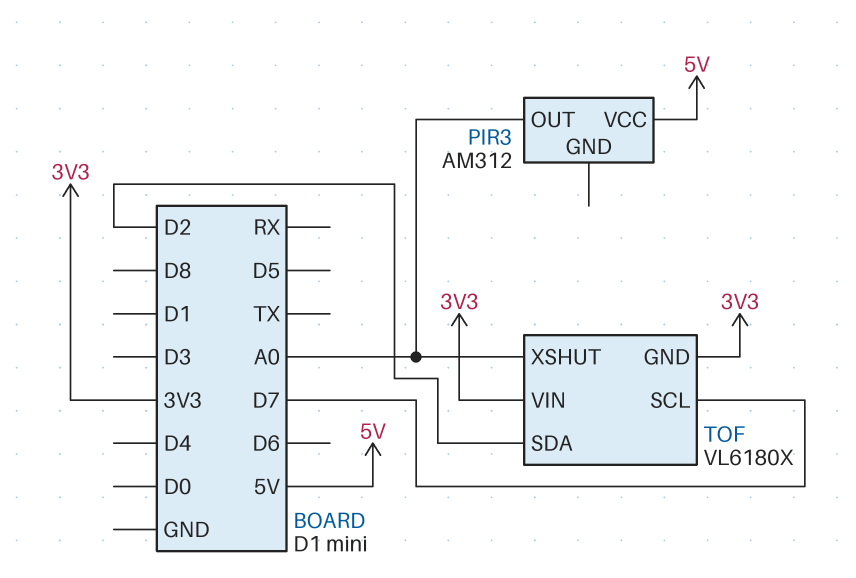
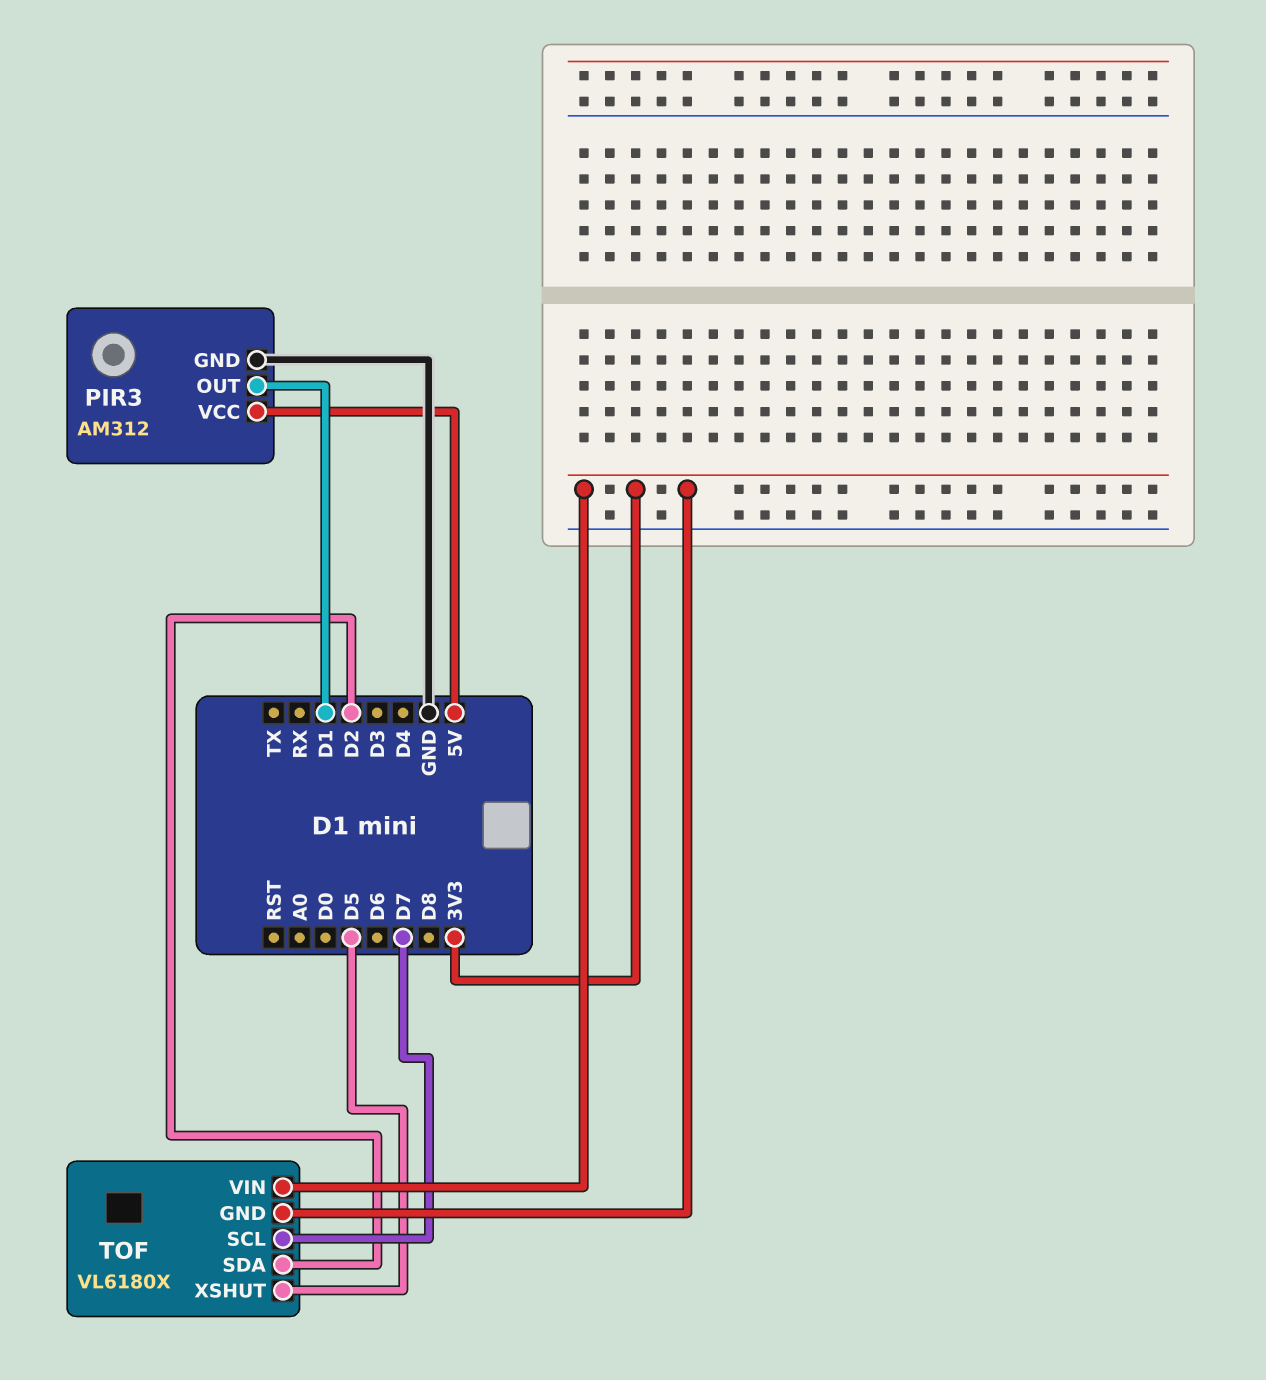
PIR3 pin GND: none -> GND
PIR3 pin OUT: A0 -> D1
TOF pin XSHUT: A0 -> D5

